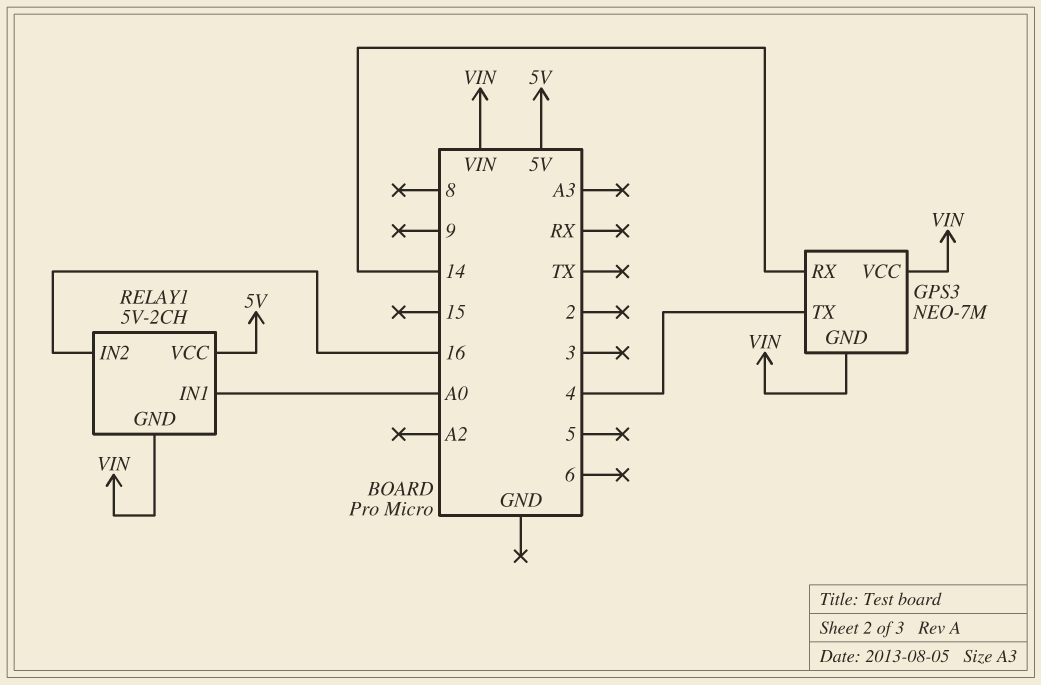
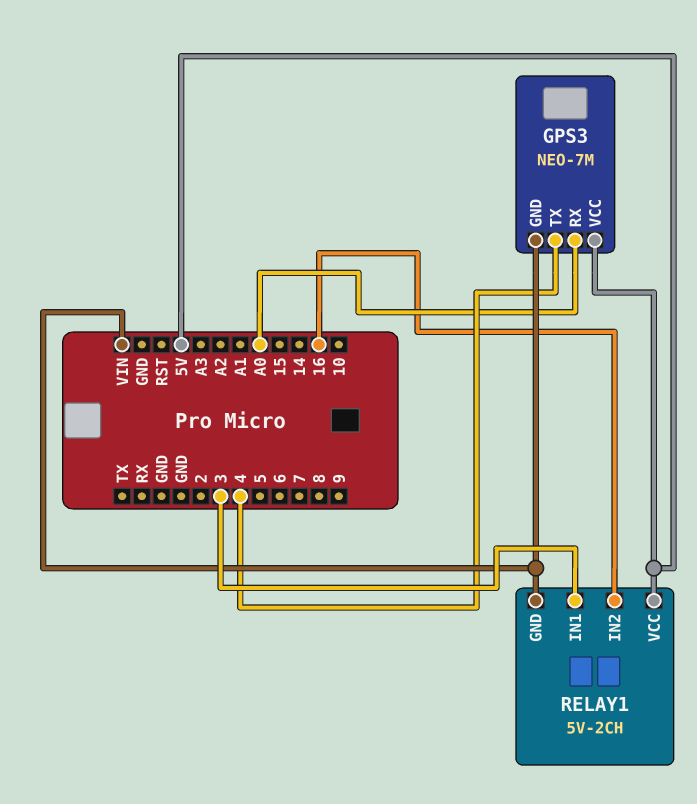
GPS3 pin RX: 14 -> A0
GPS3 pin VCC: VIN -> 5V
RELAY1 pin IN1: A0 -> 3

